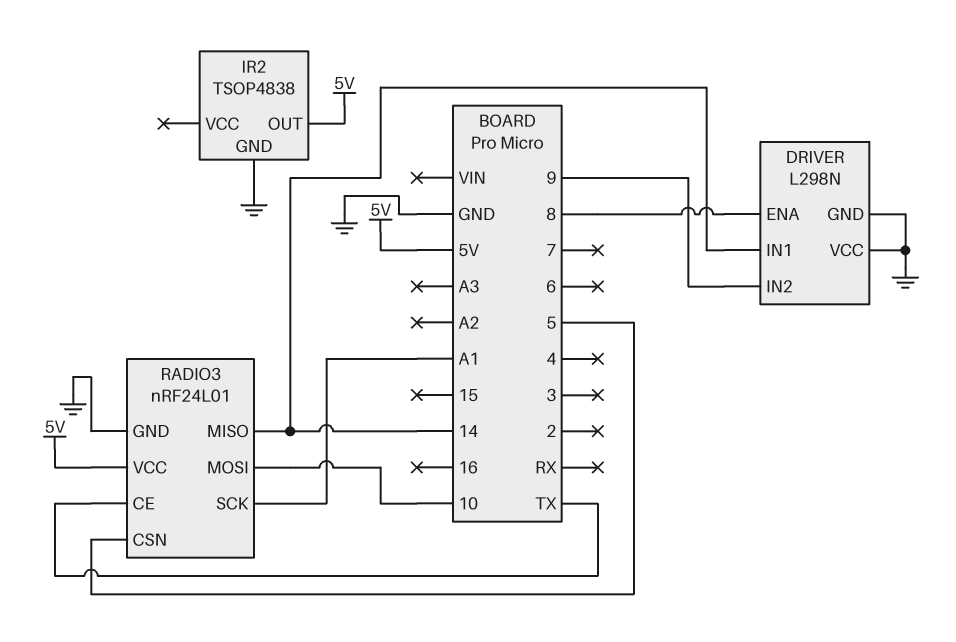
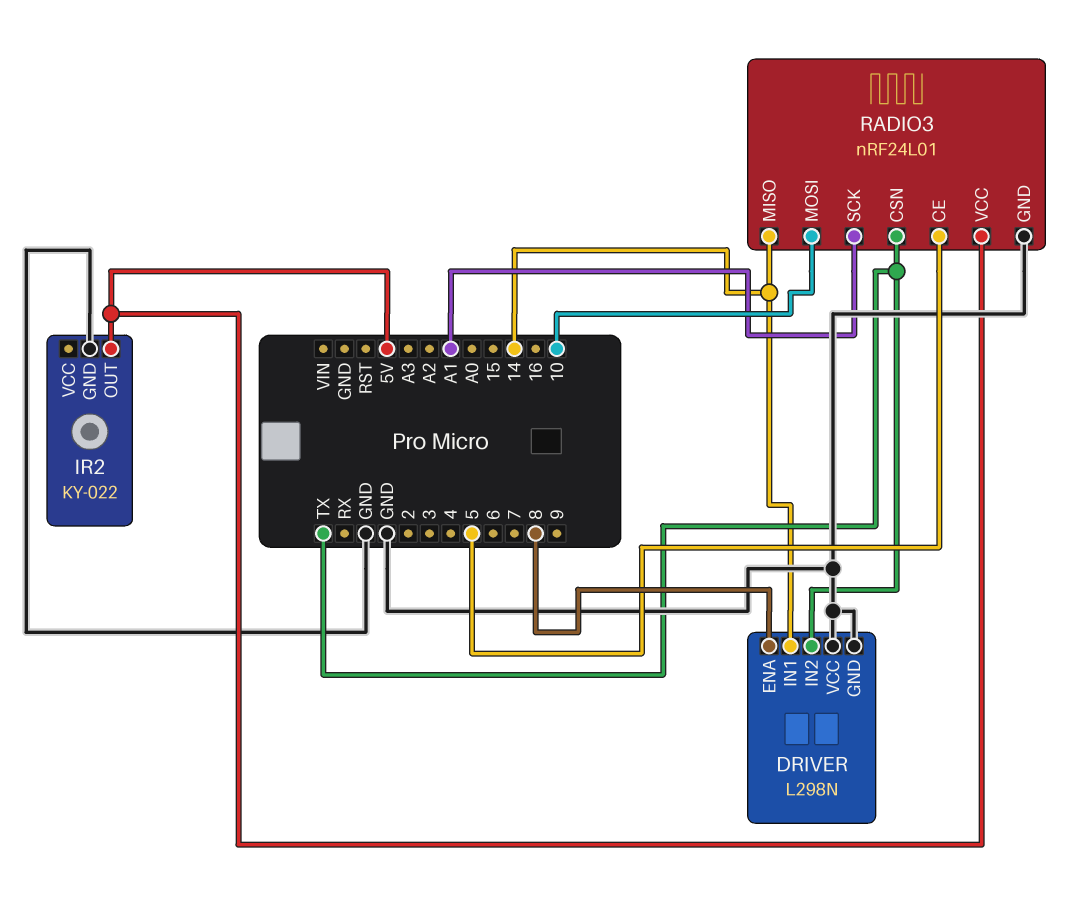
DRIVER pin IN2: 9 -> TX
IR2: TSOP4838 -> KY-022
RADIO3 pin CE: TX -> 5
RADIO3 pin CSN: 5 -> TX

